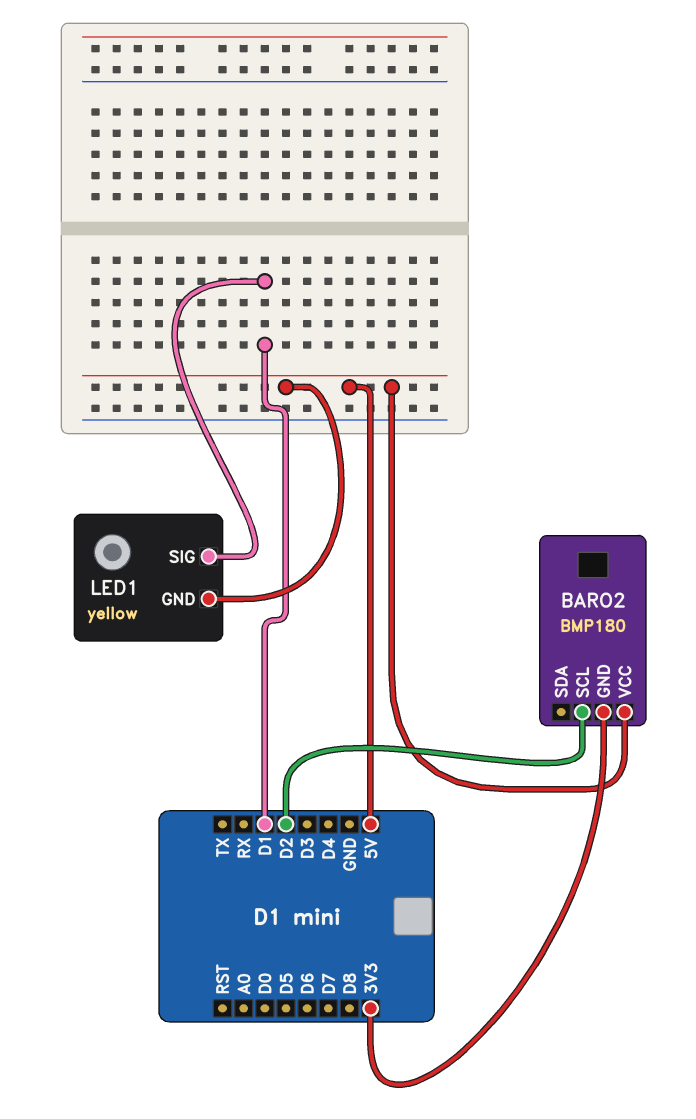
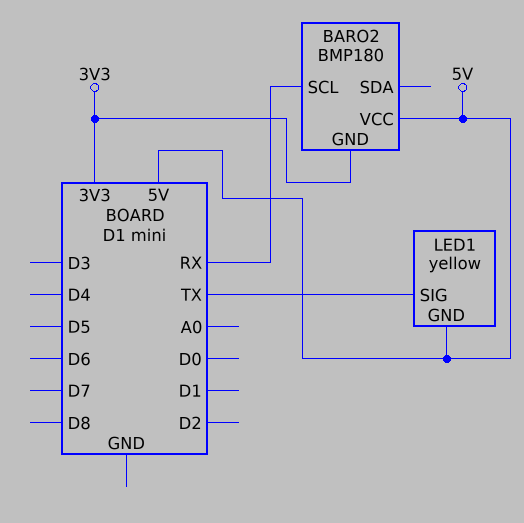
BARO2 pin SCL: D2 -> RX
LED1 pin SIG: D1 -> TX

